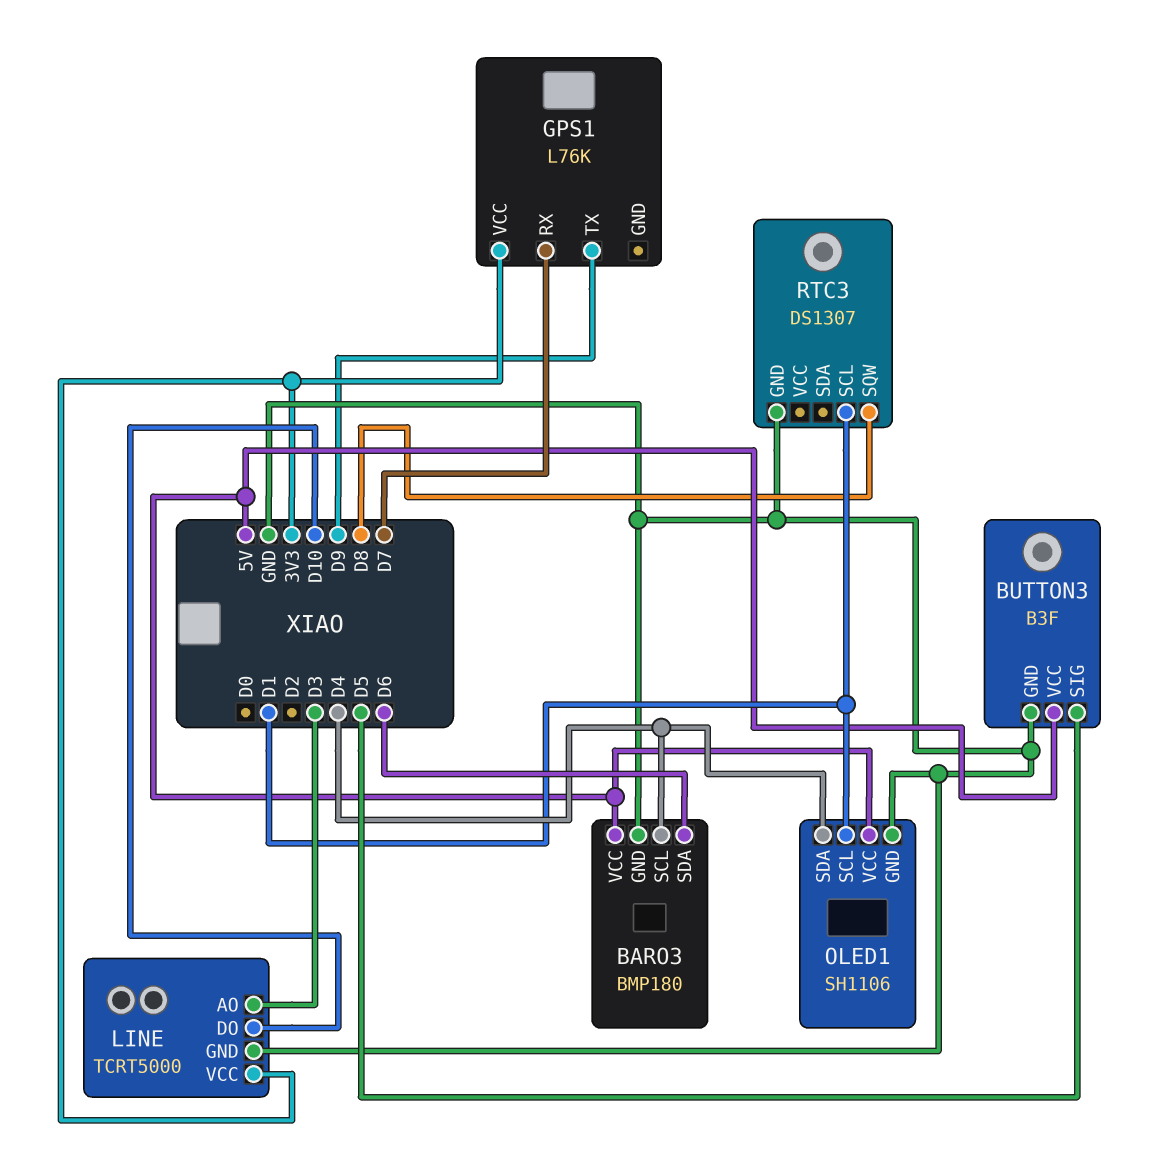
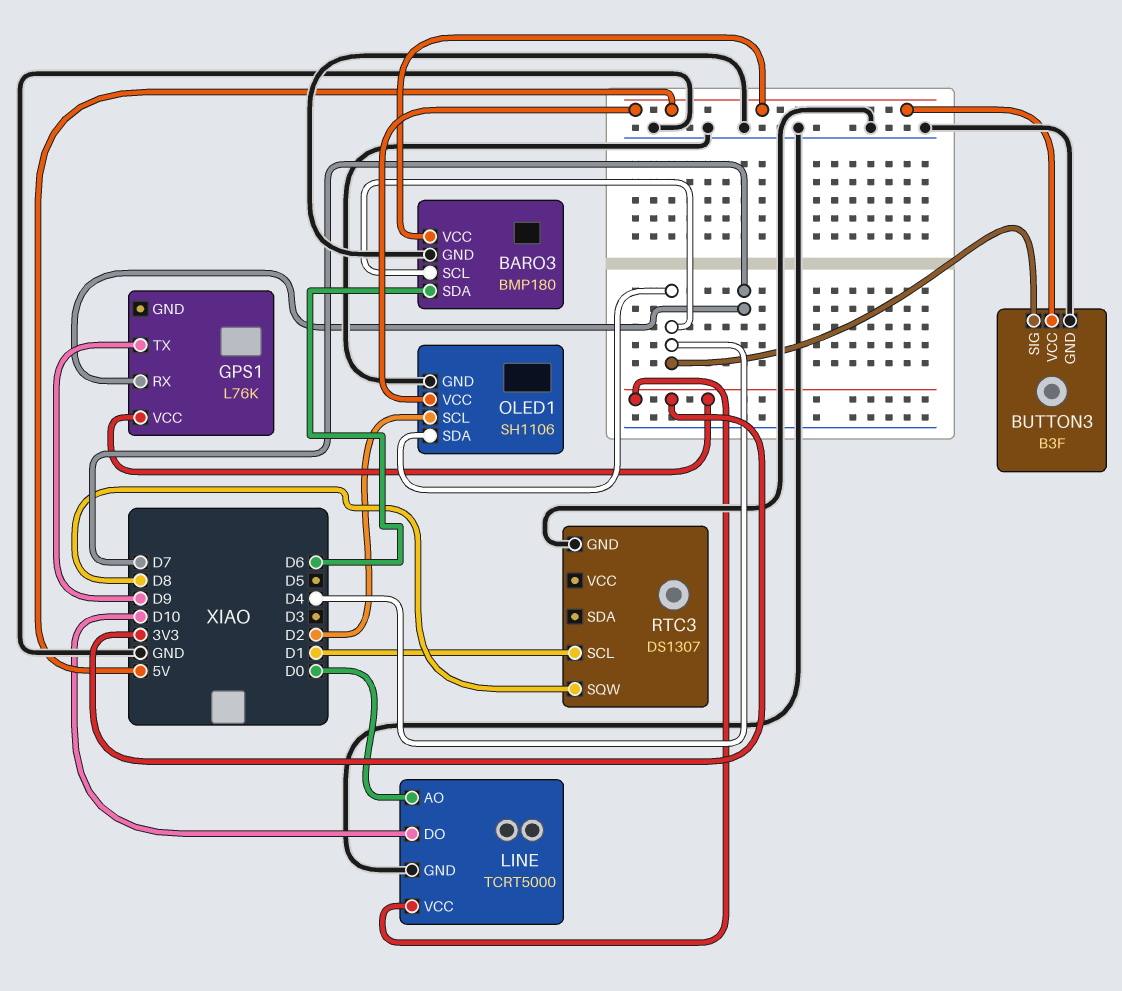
BUTTON3 pin SIG: D5 -> D4
LINE pin AO: D3 -> D0
OLED1 pin SCL: D1 -> D2

